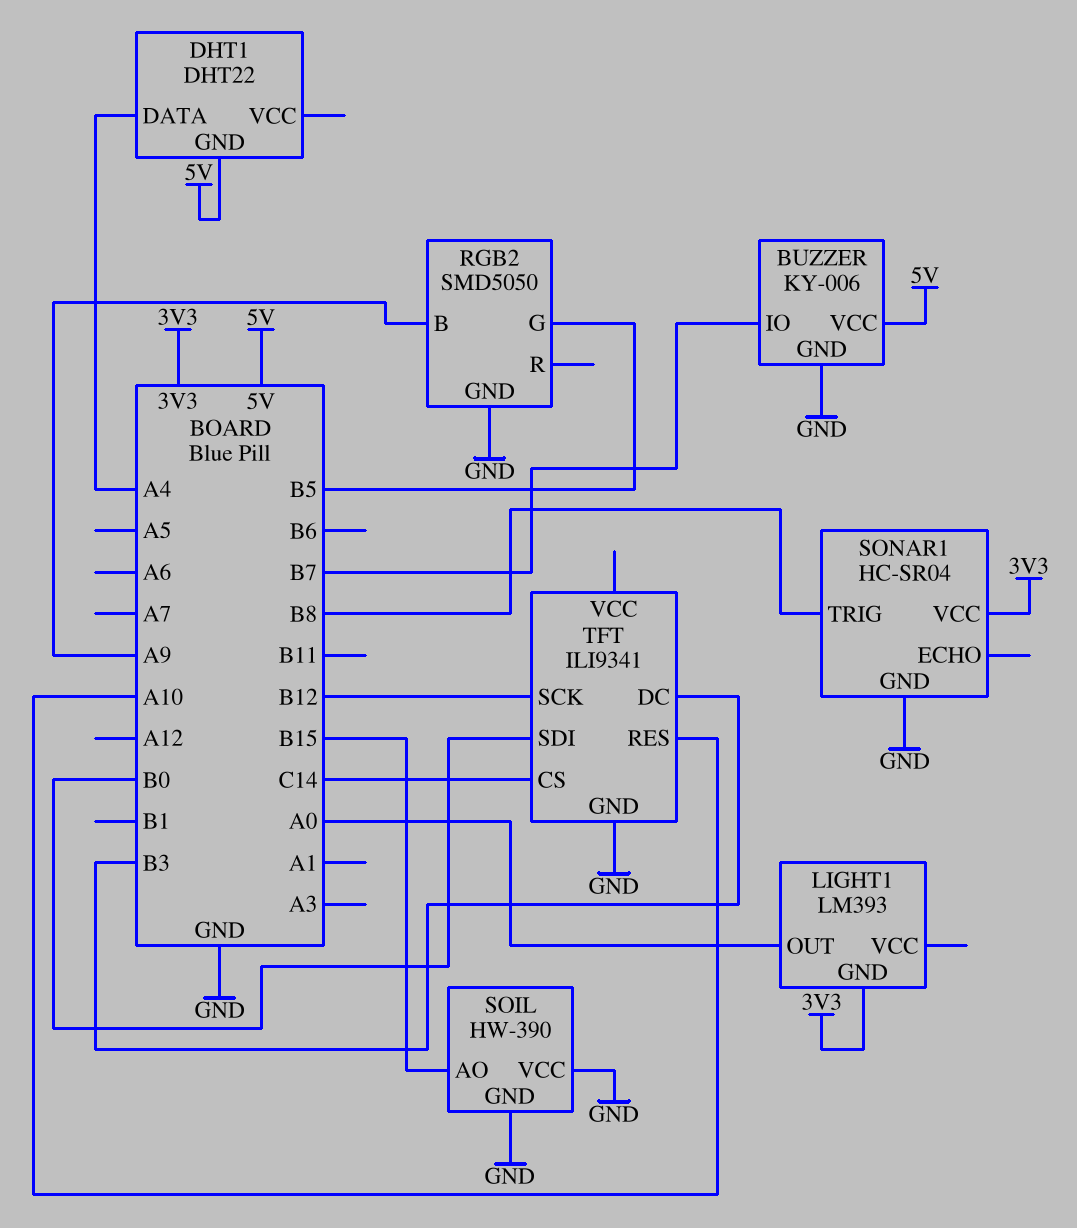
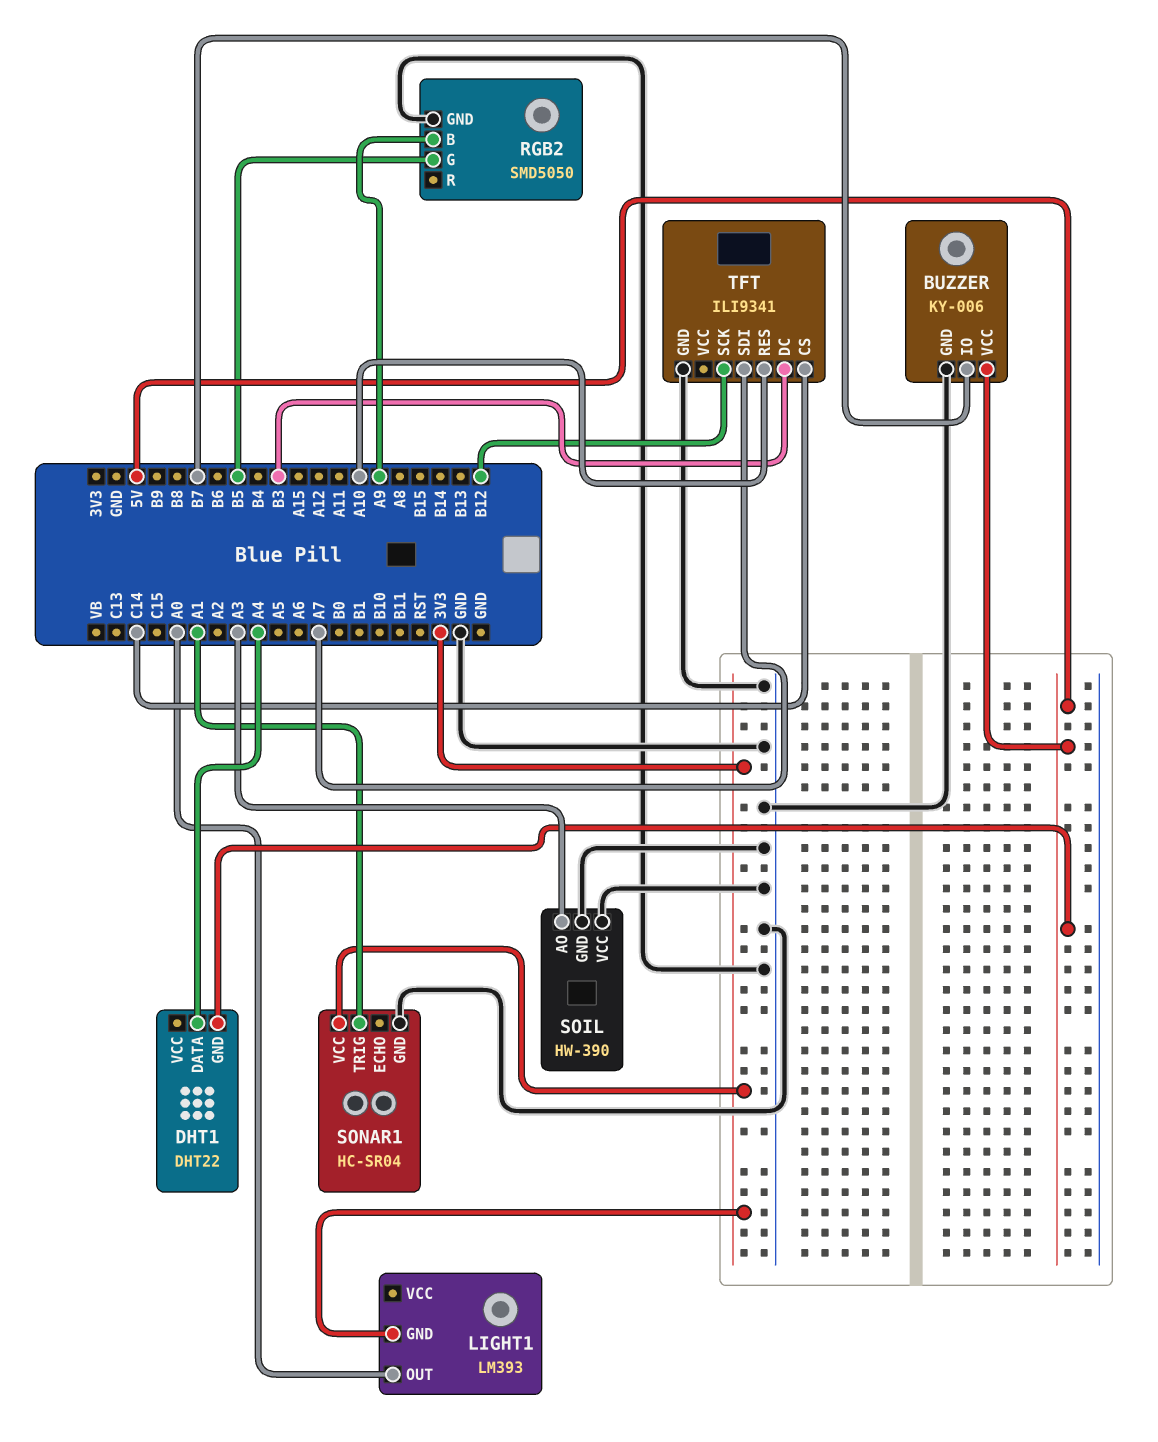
SOIL pin AO: B15 -> A3
SONAR1 pin TRIG: B8 -> A1
TFT pin SDI: B0 -> A7

